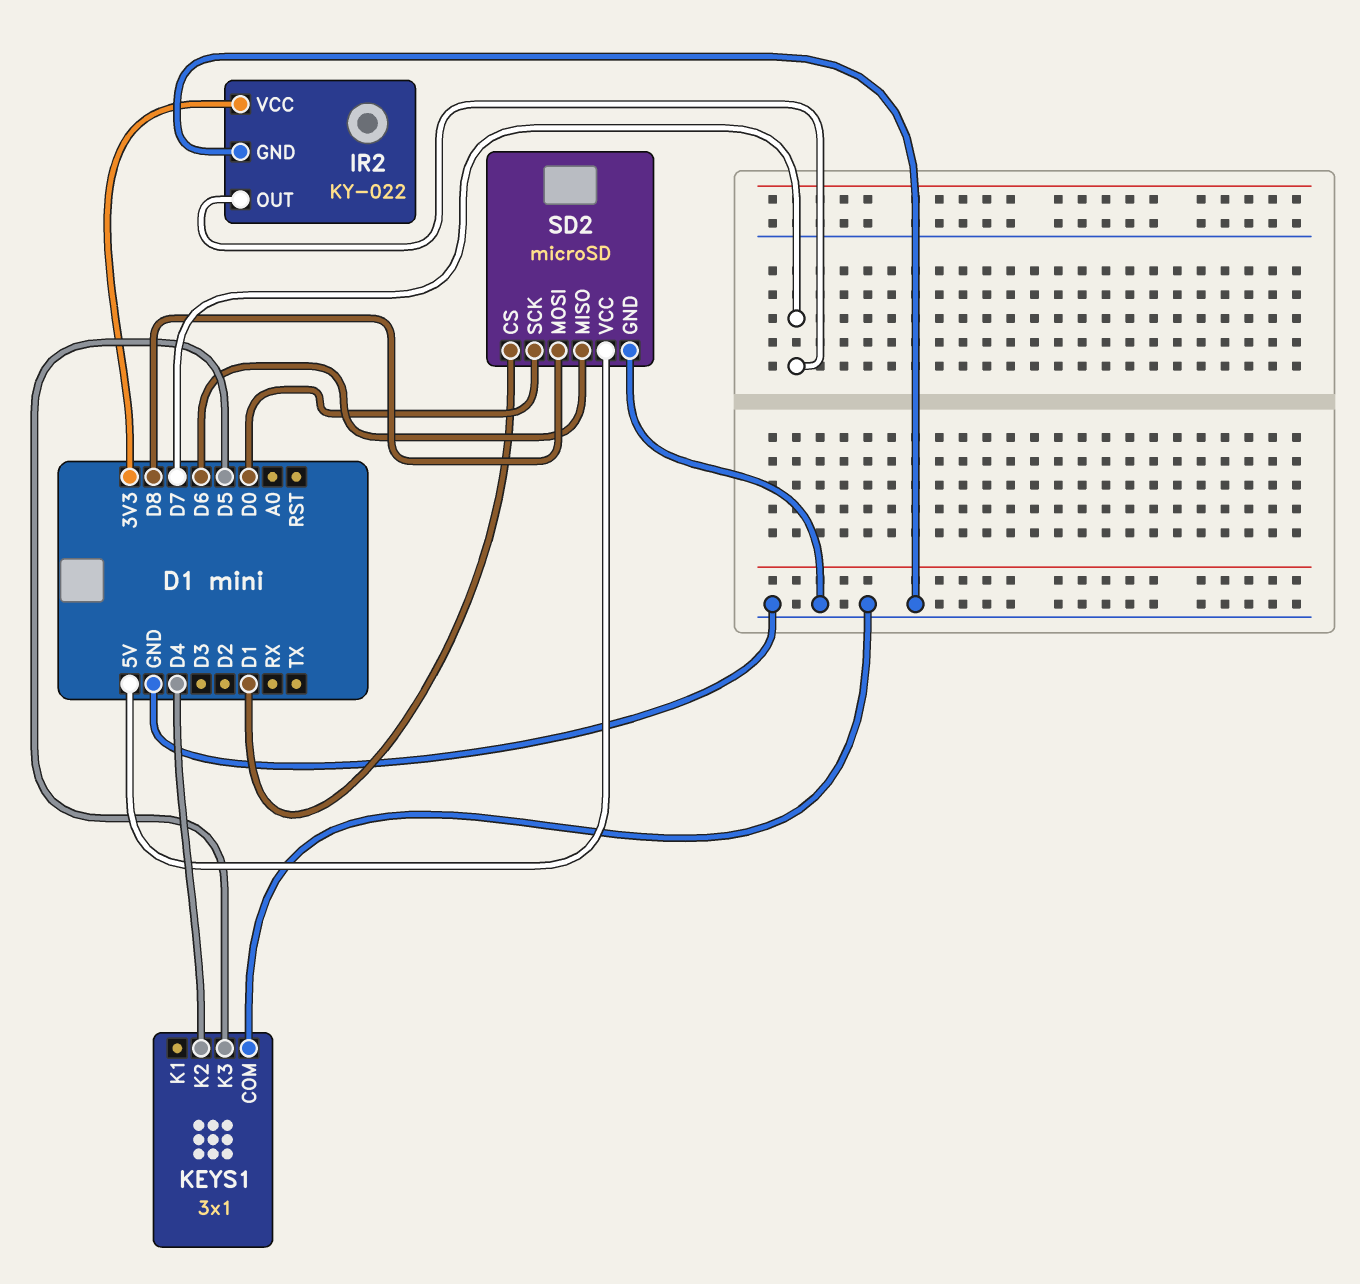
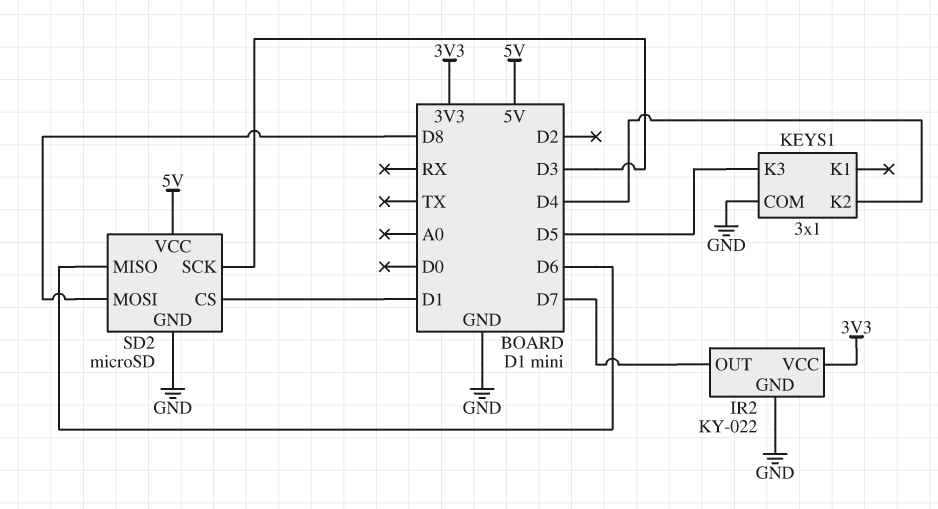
SD2 pin SCK: D0 -> D3

